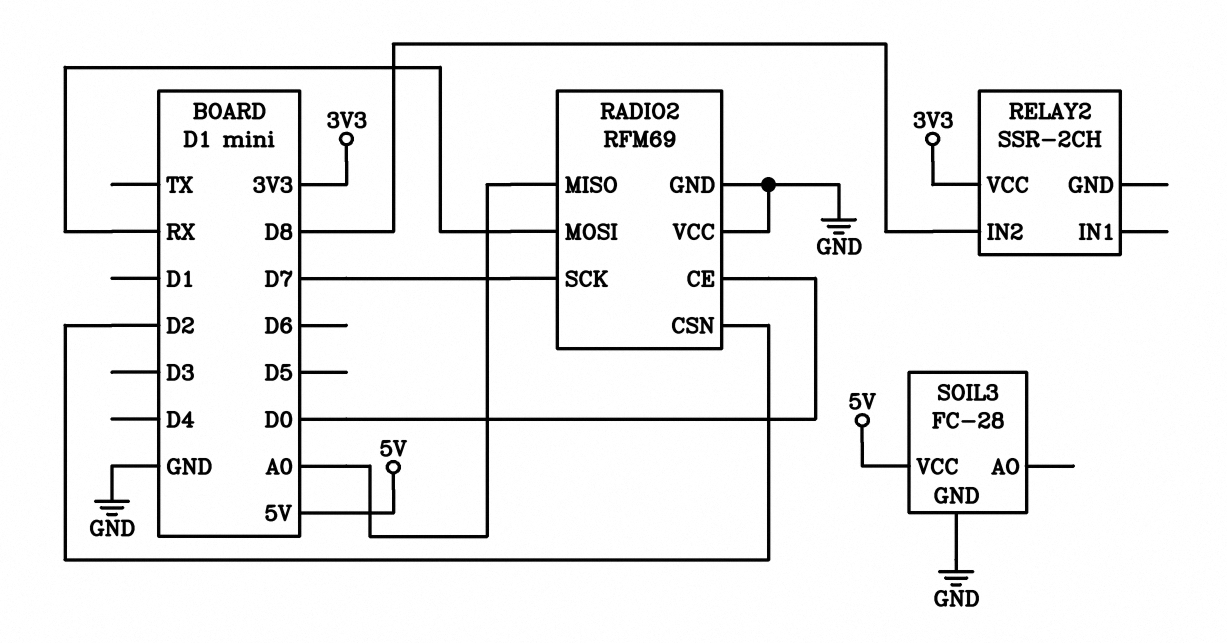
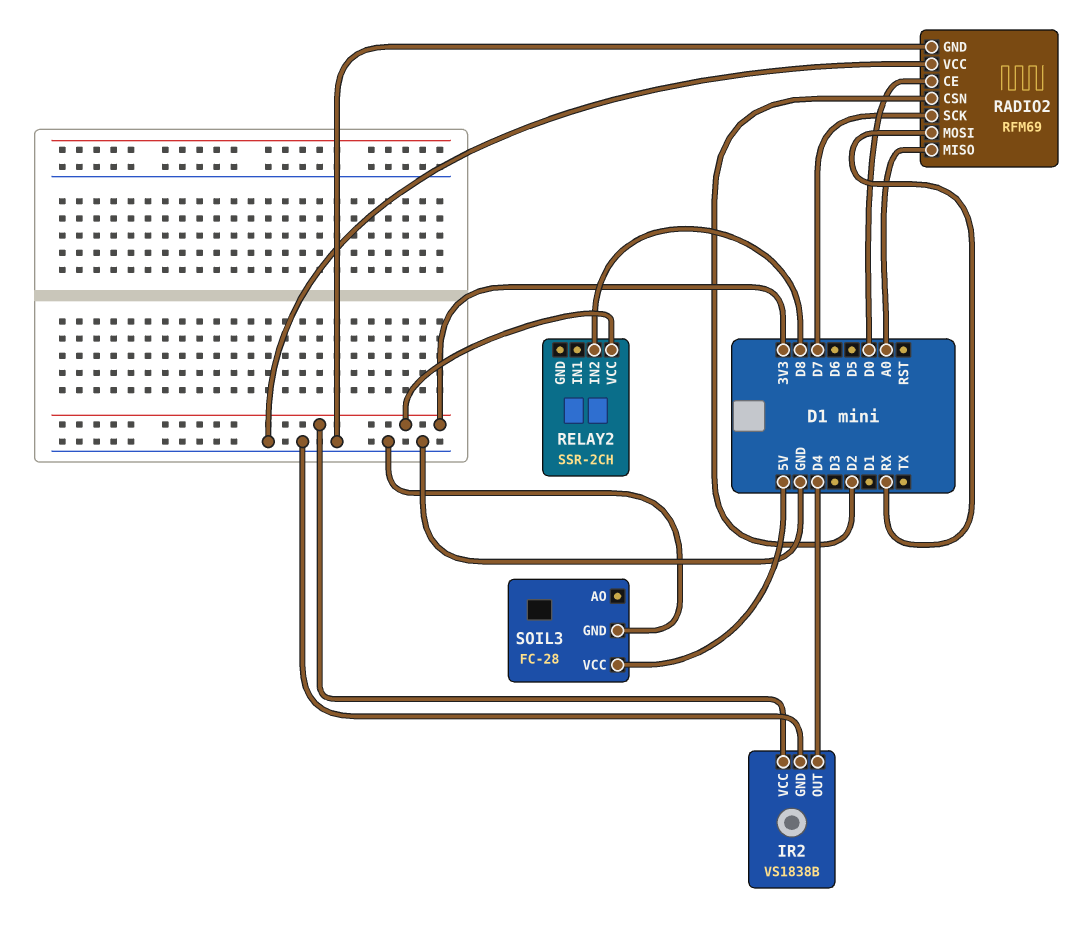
IR2: none -> VS1838B
IR2 pin GND: none -> GND
IR2 pin OUT: none -> D4
IR2 pin VCC: none -> 3V3

